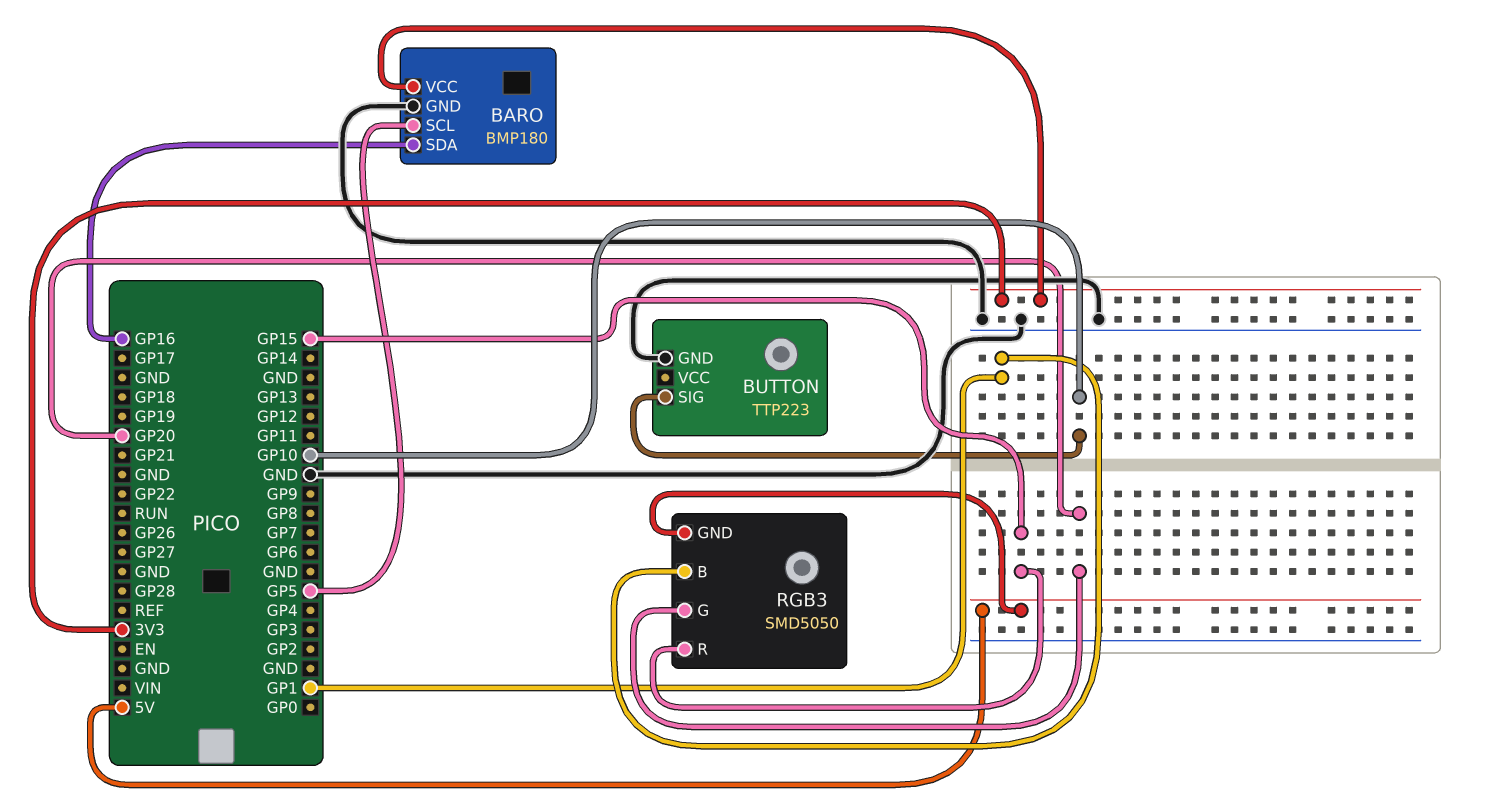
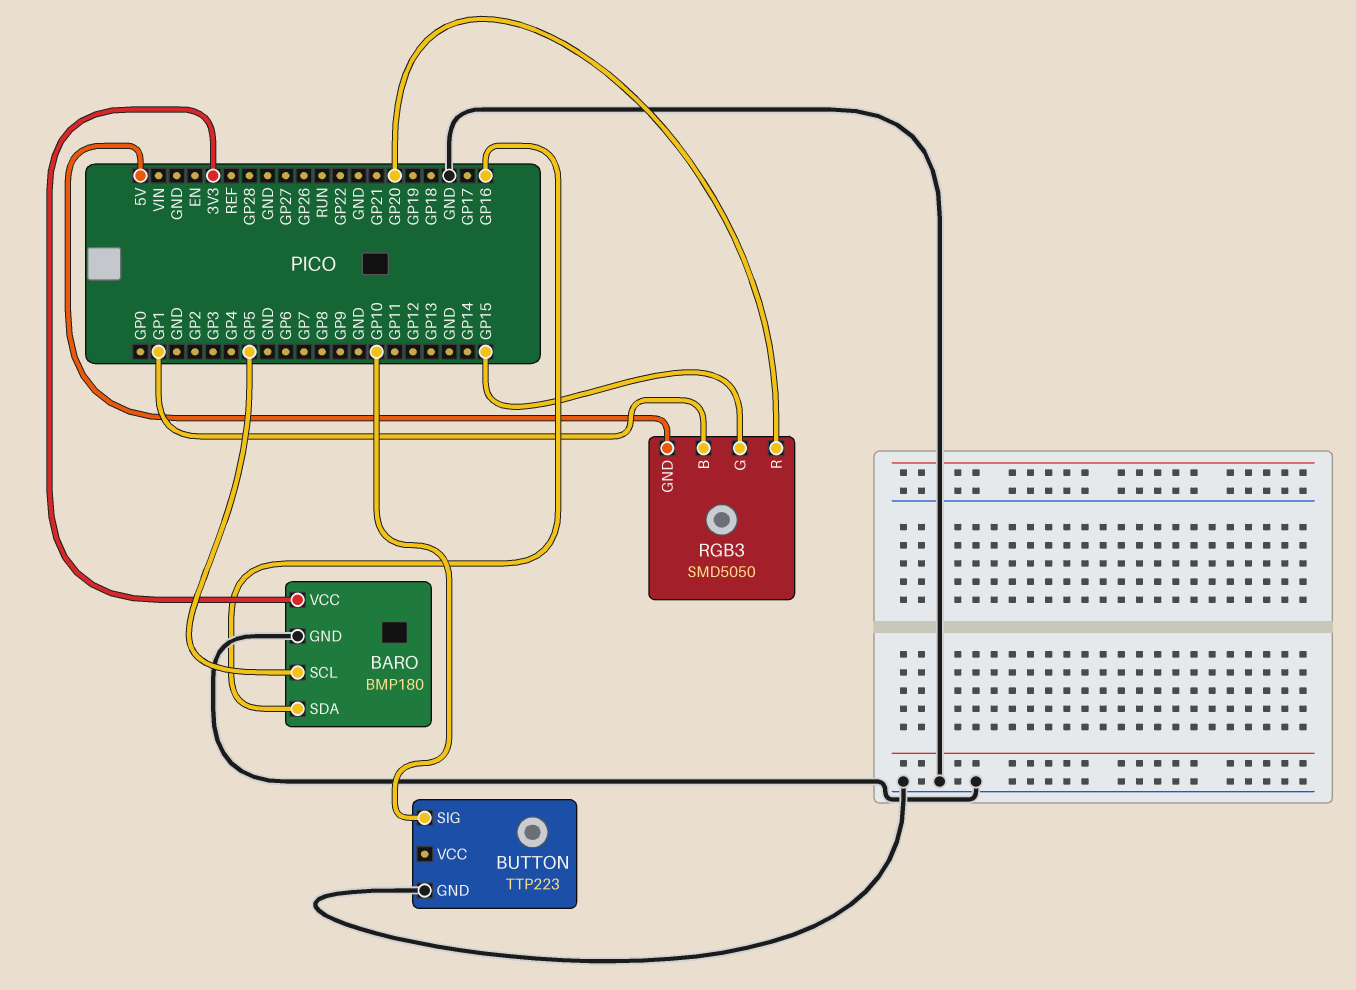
RGB3 pin G: GP20 -> GP15
RGB3 pin R: GP15 -> GP20

